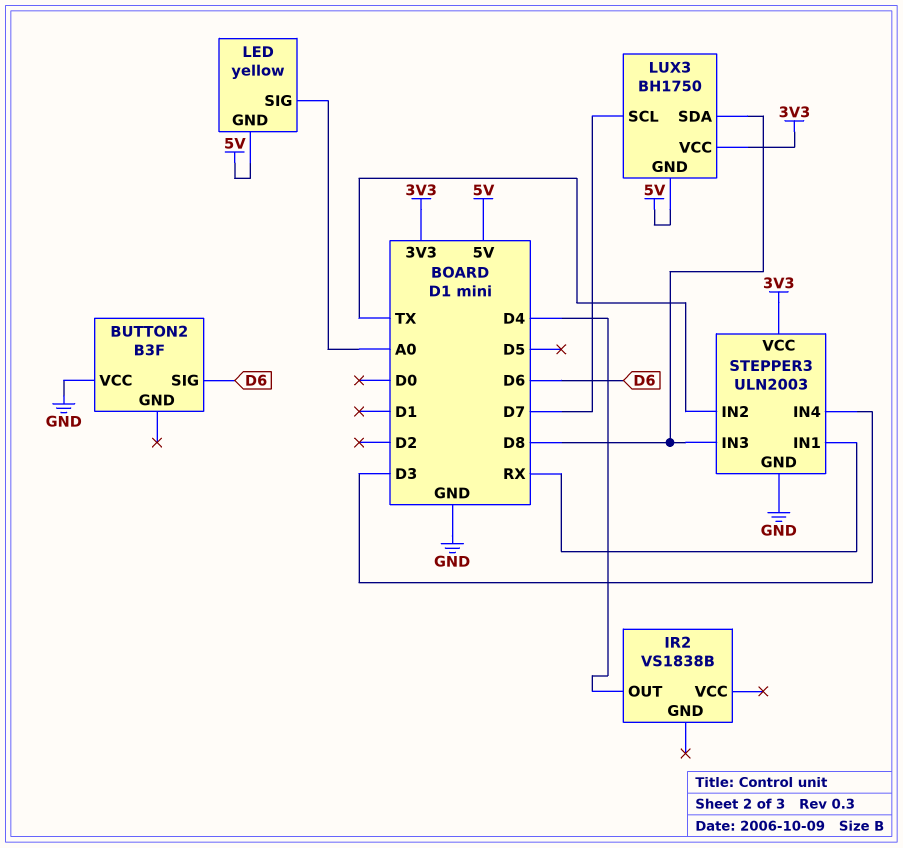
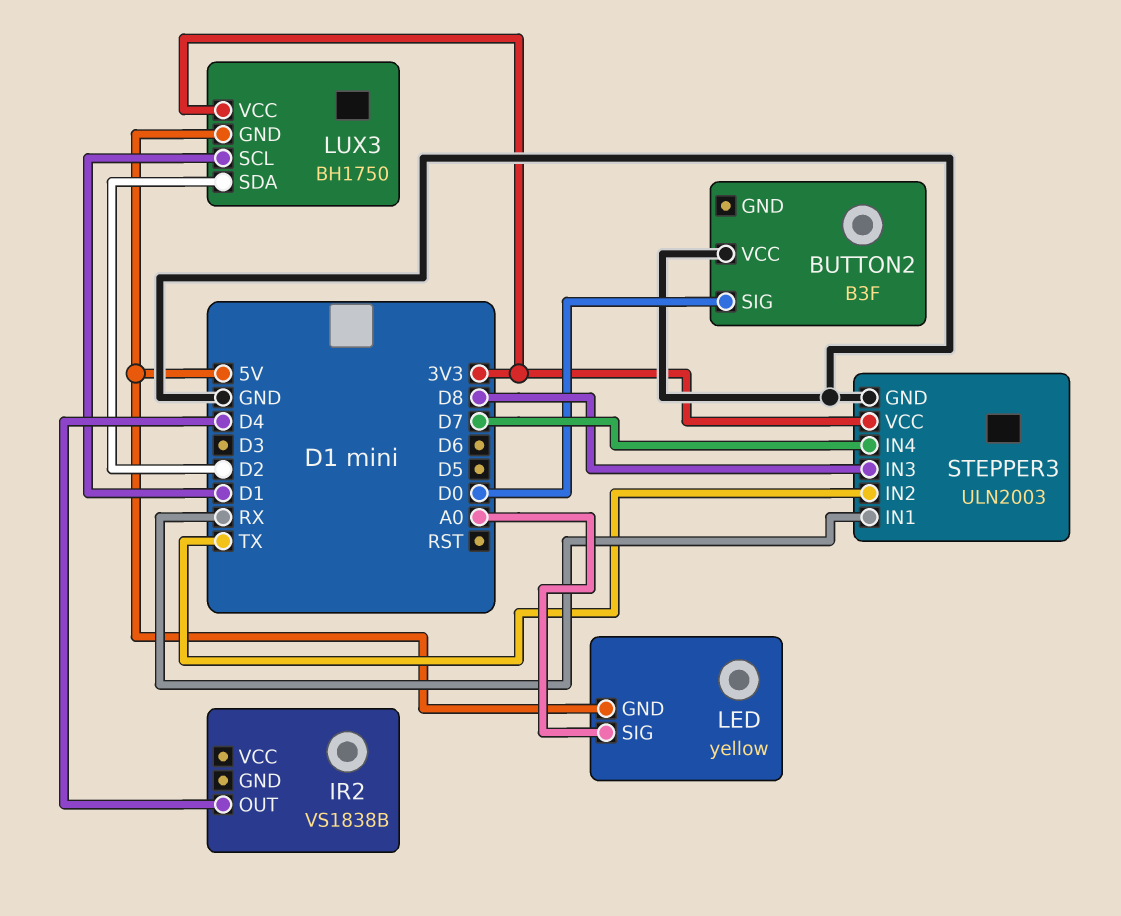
BUTTON2 pin SIG: D6 -> D0
LUX3 pin SCL: D7 -> D1
LUX3 pin SDA: D8 -> D2
STEPPER3 pin IN4: D3 -> D7

